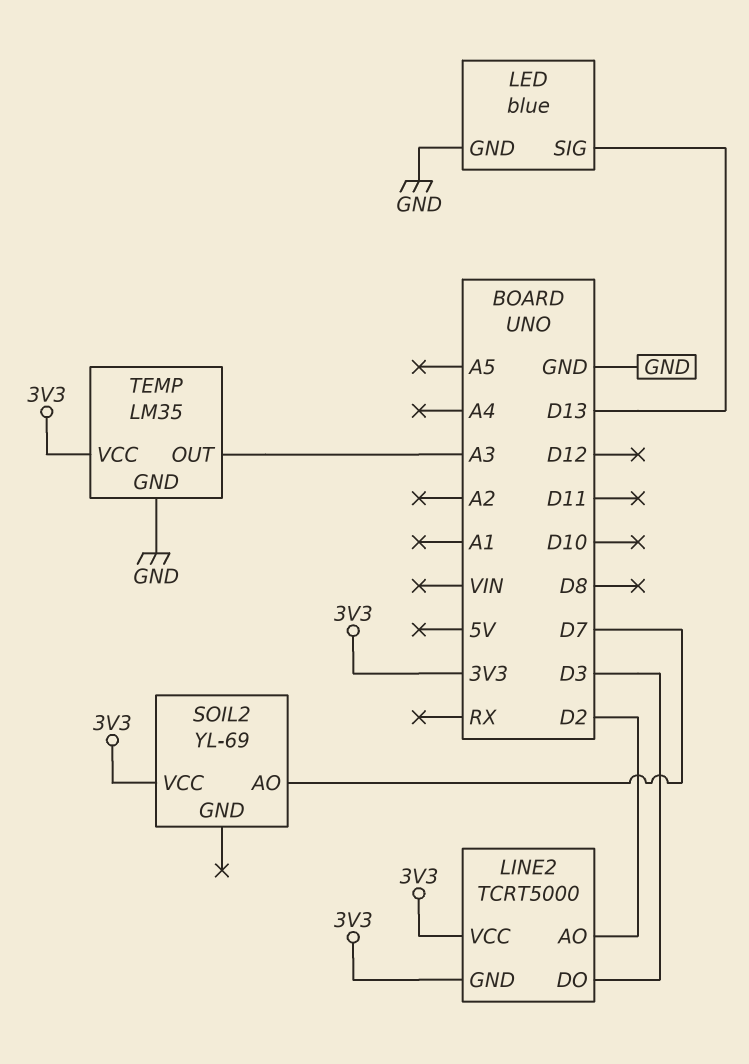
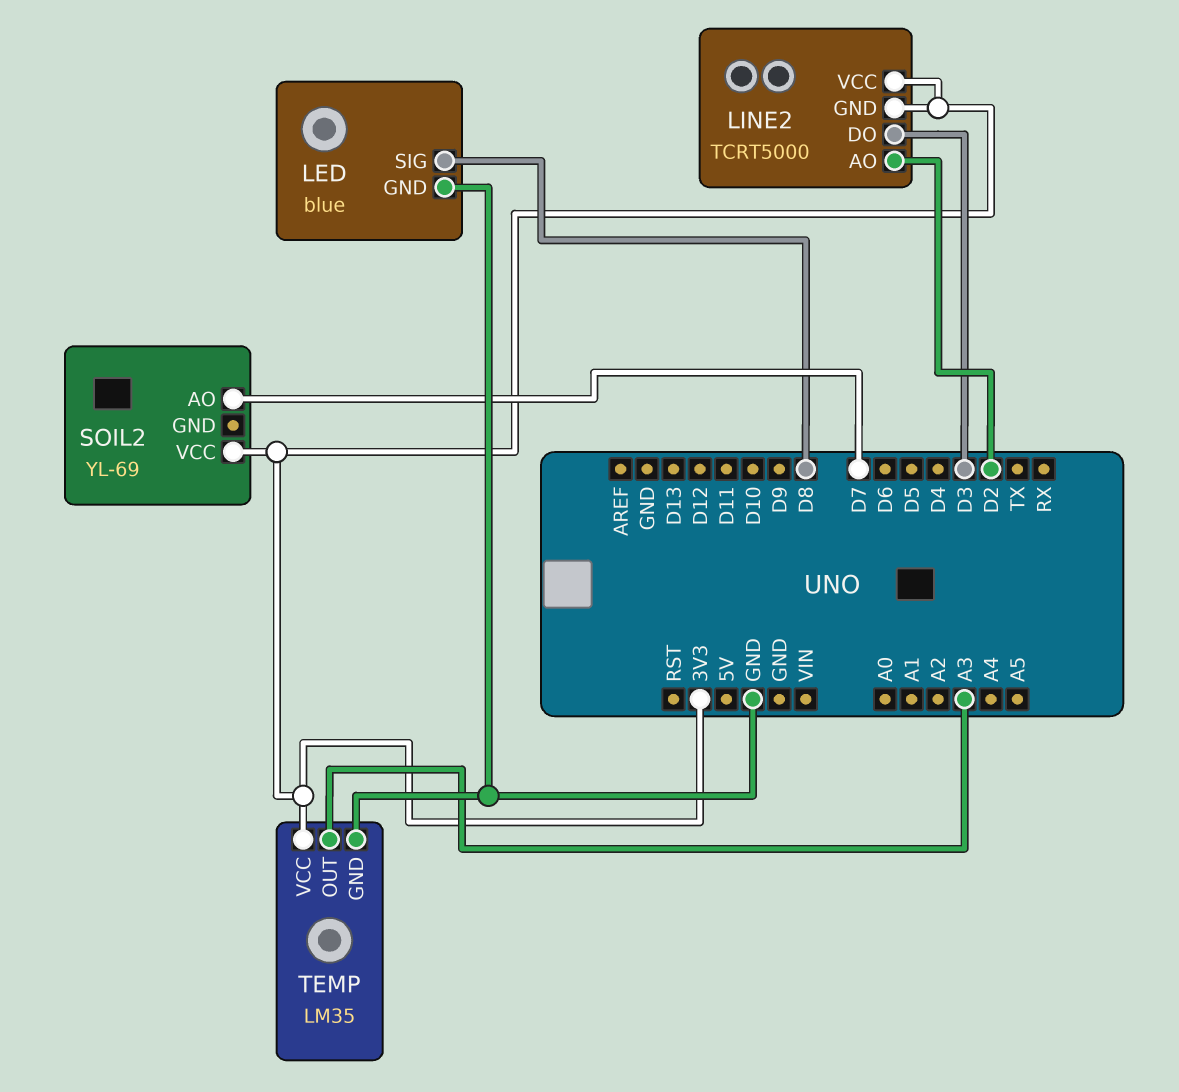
LED pin SIG: D13 -> D8

